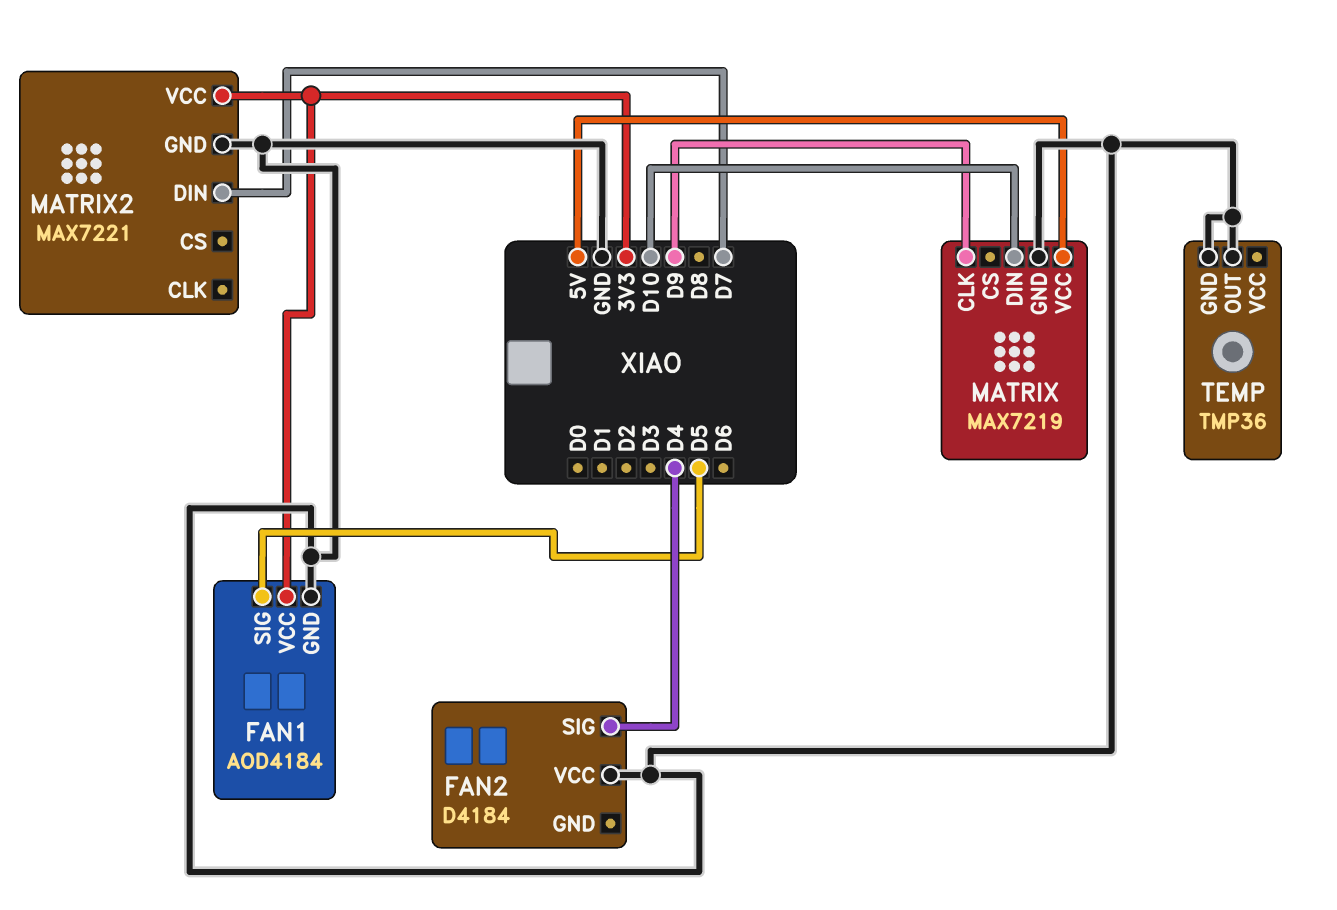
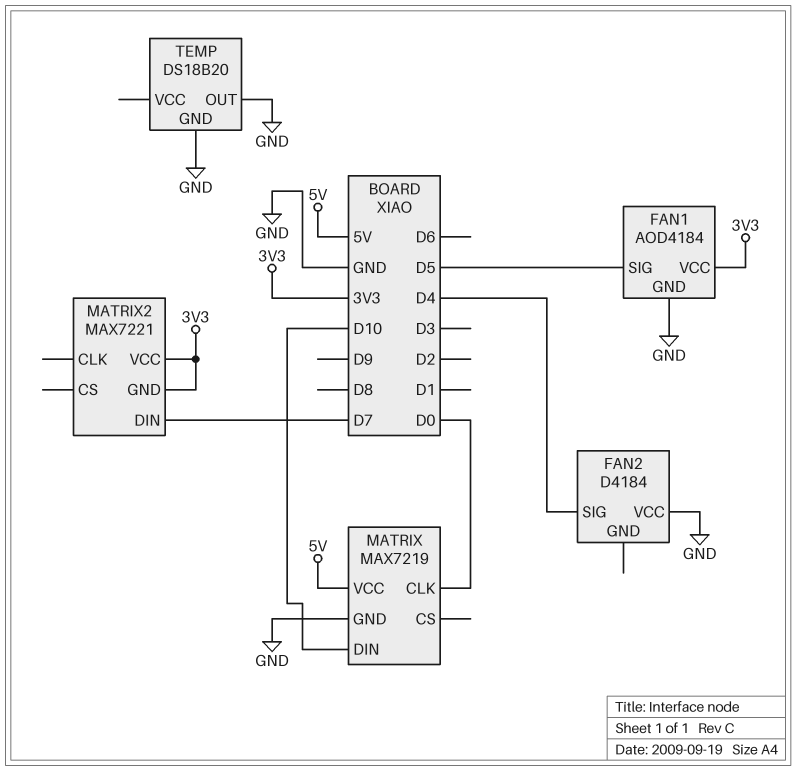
MATRIX pin CLK: D9 -> D0
MATRIX2 pin GND: GND -> 3V3
TEMP: TMP36 -> DS18B20

